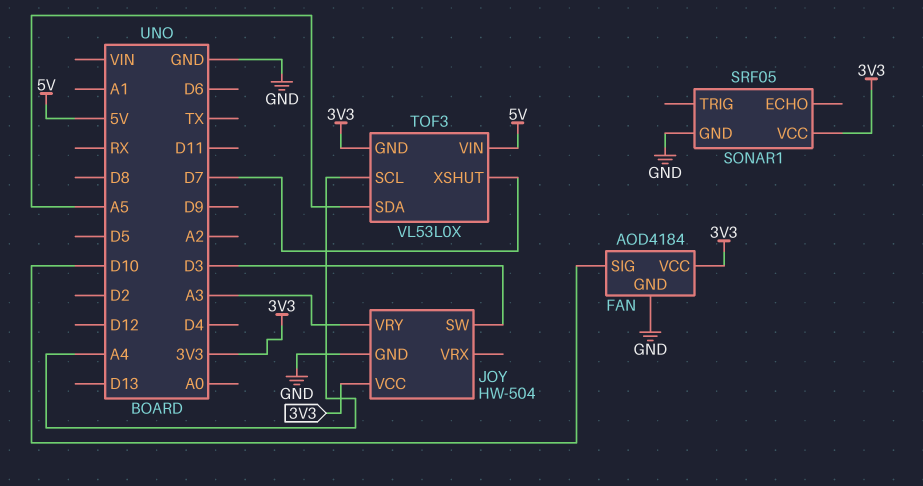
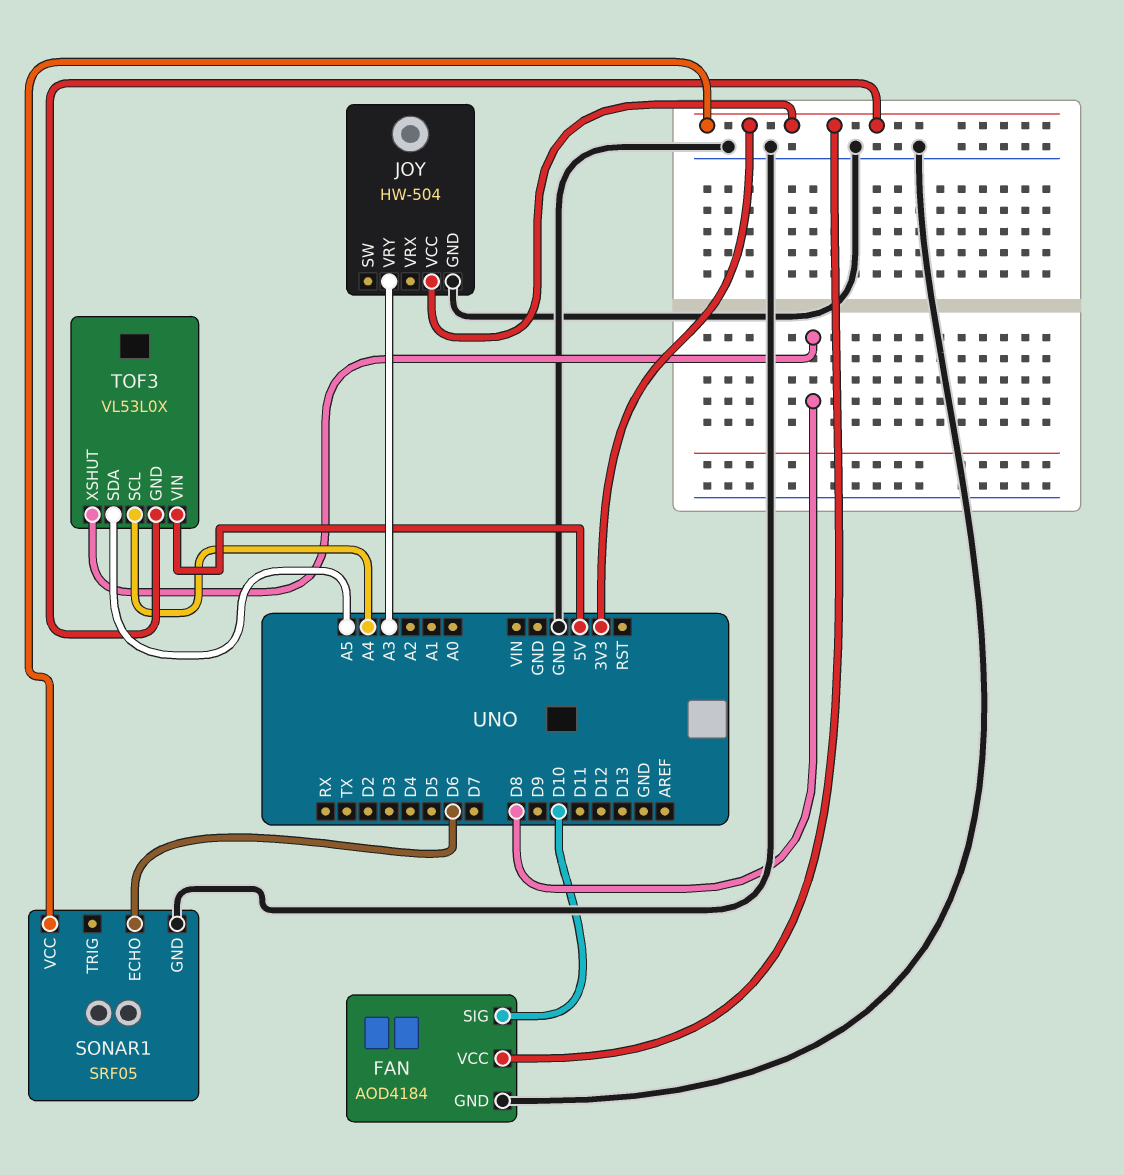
JOY pin SW: D3 -> none
SONAR1 pin ECHO: none -> D6
TOF3 pin XSHUT: D7 -> D8

